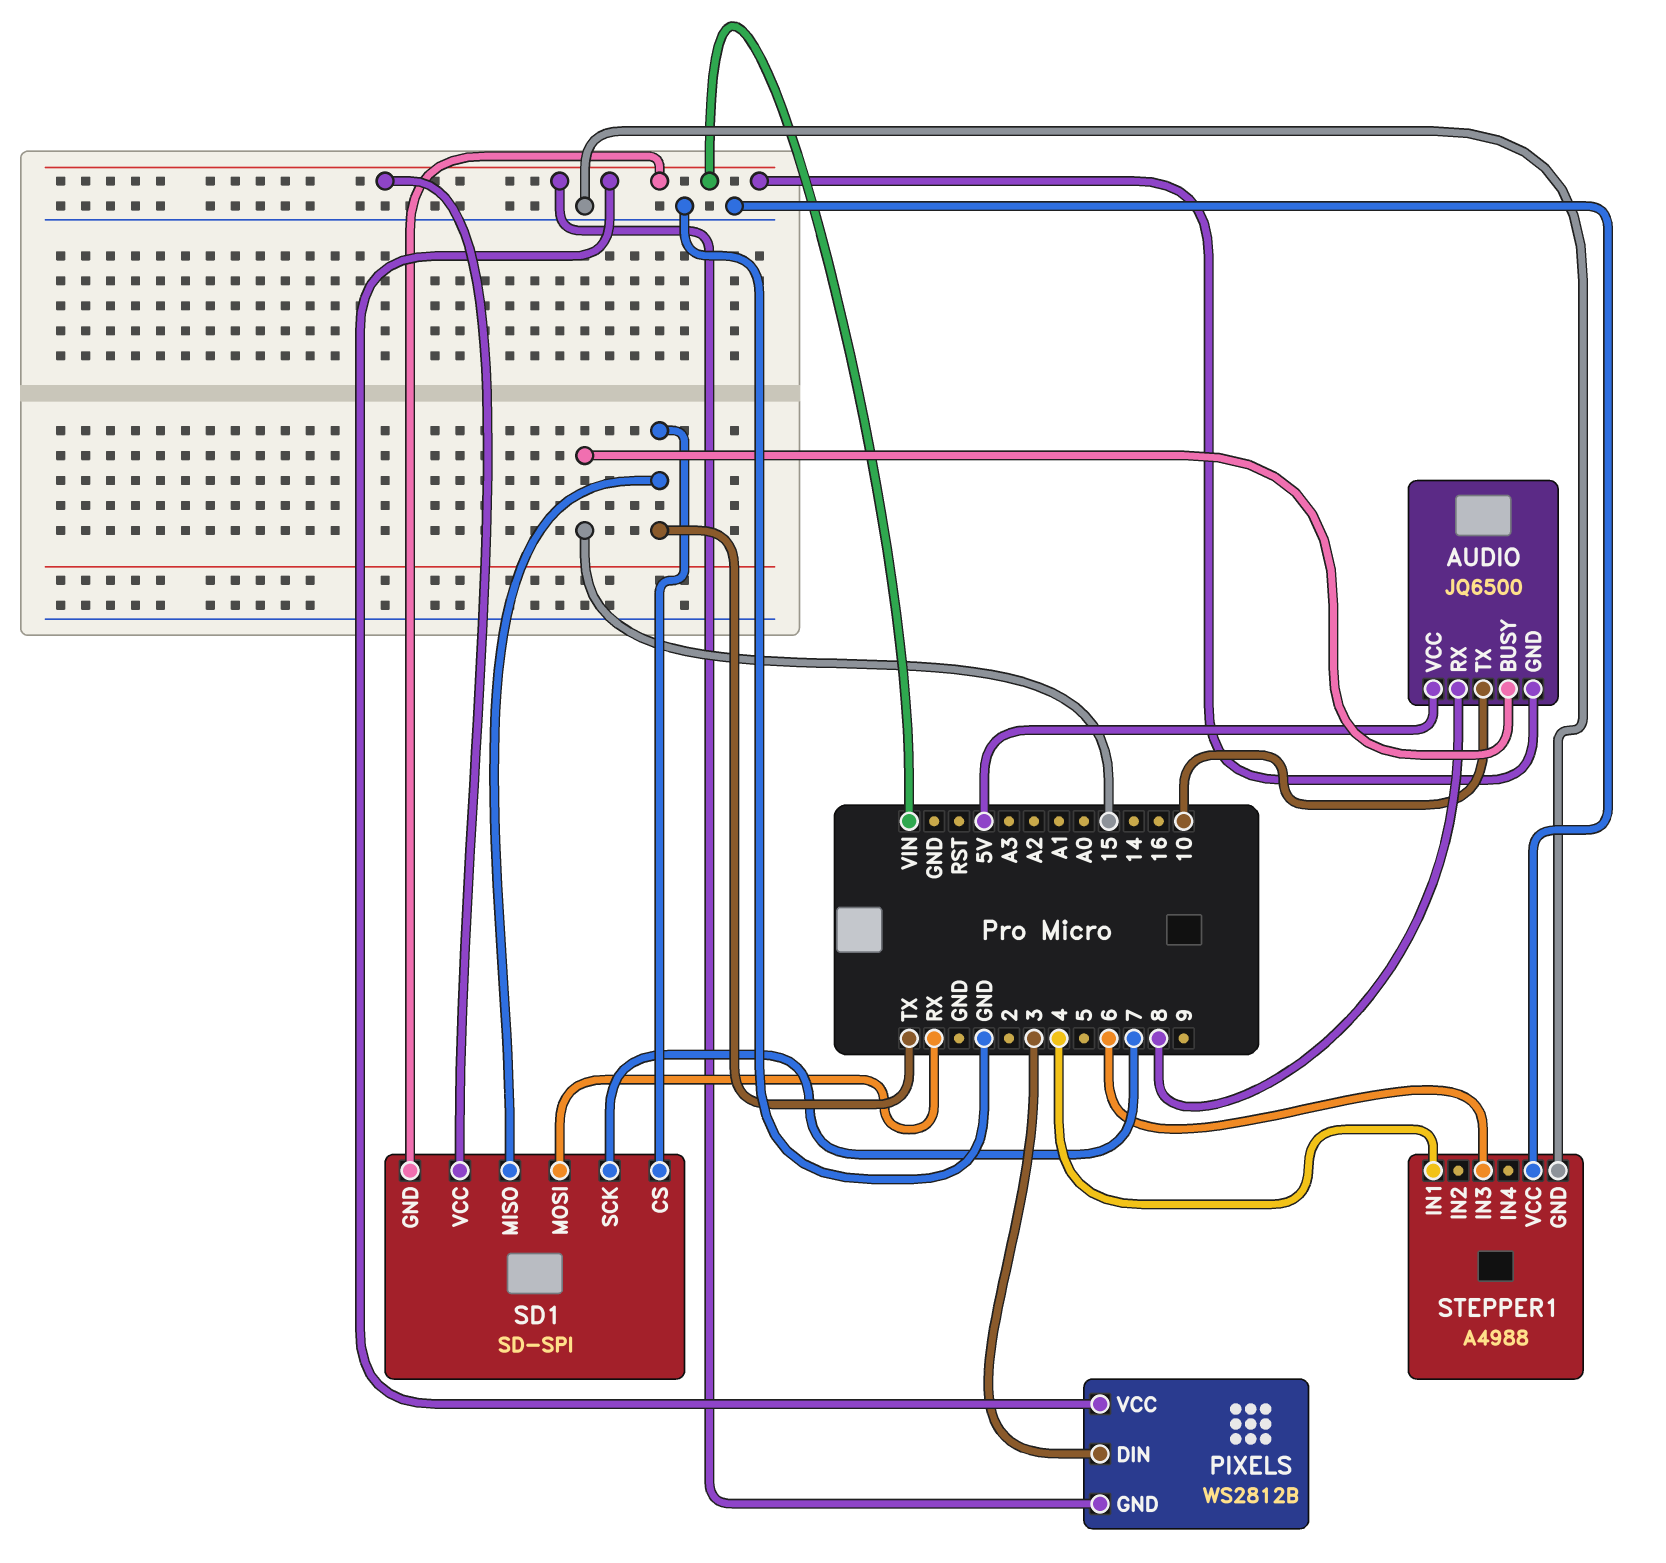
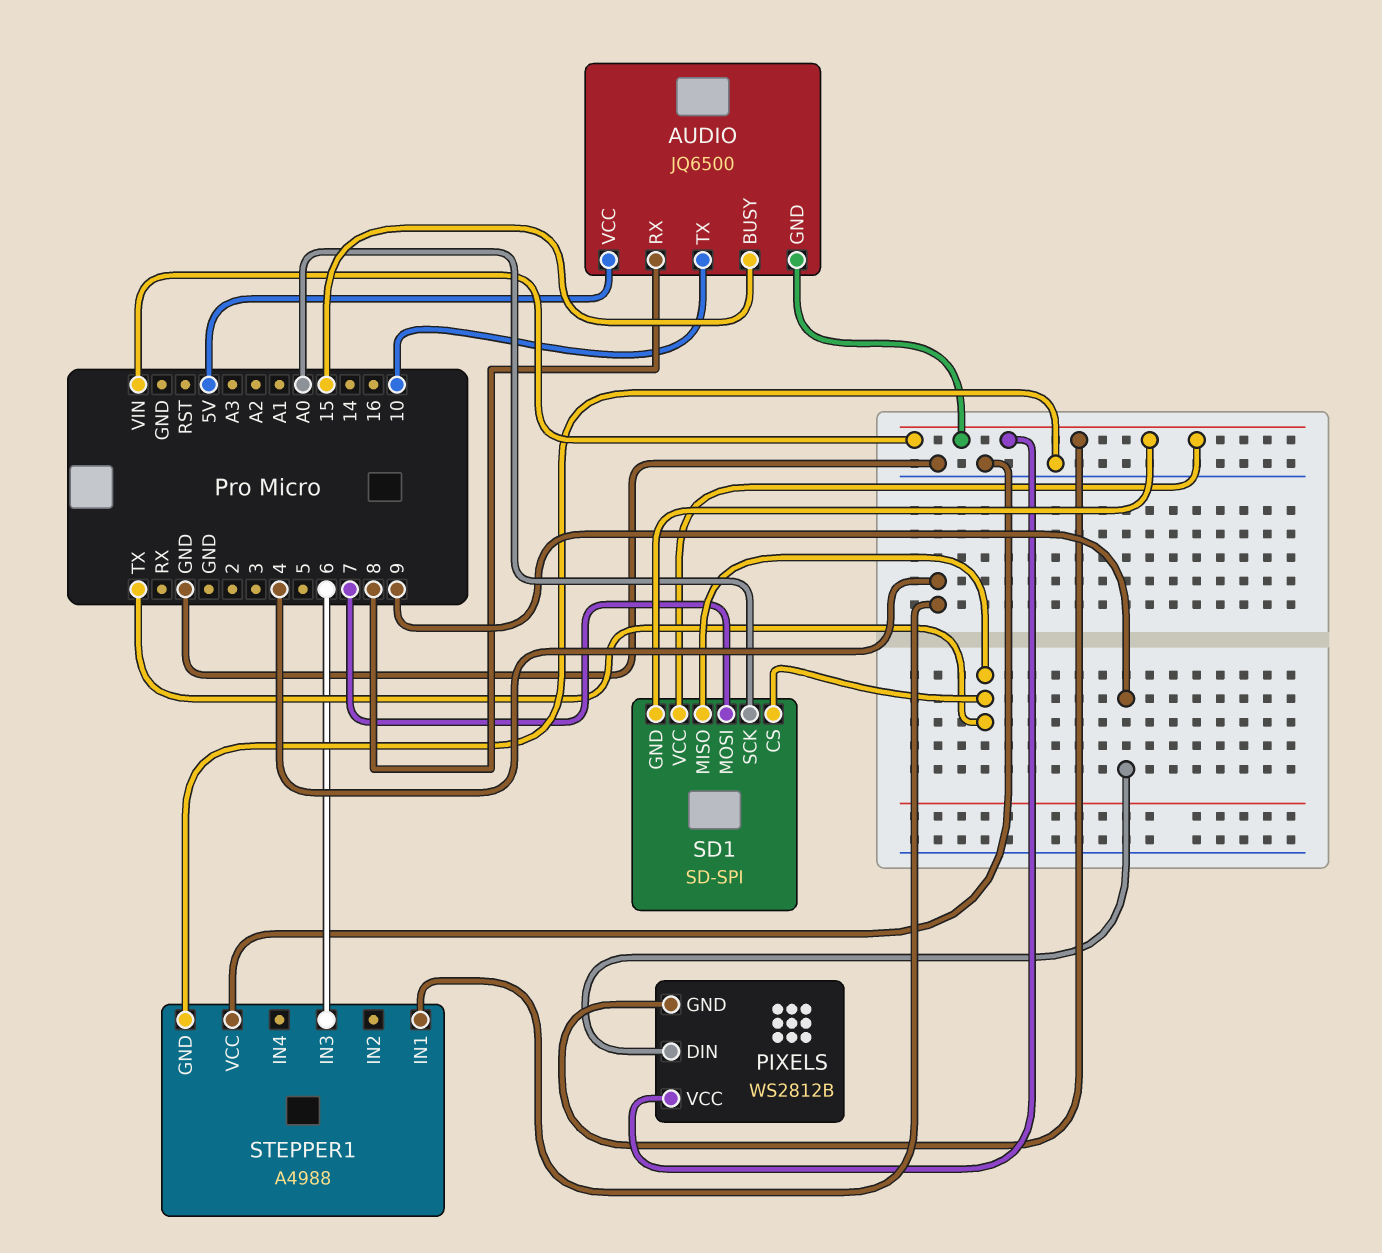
PIXELS pin DIN: 3 -> 9
SD1 pin MOSI: RX -> 7
SD1 pin SCK: 7 -> A0

